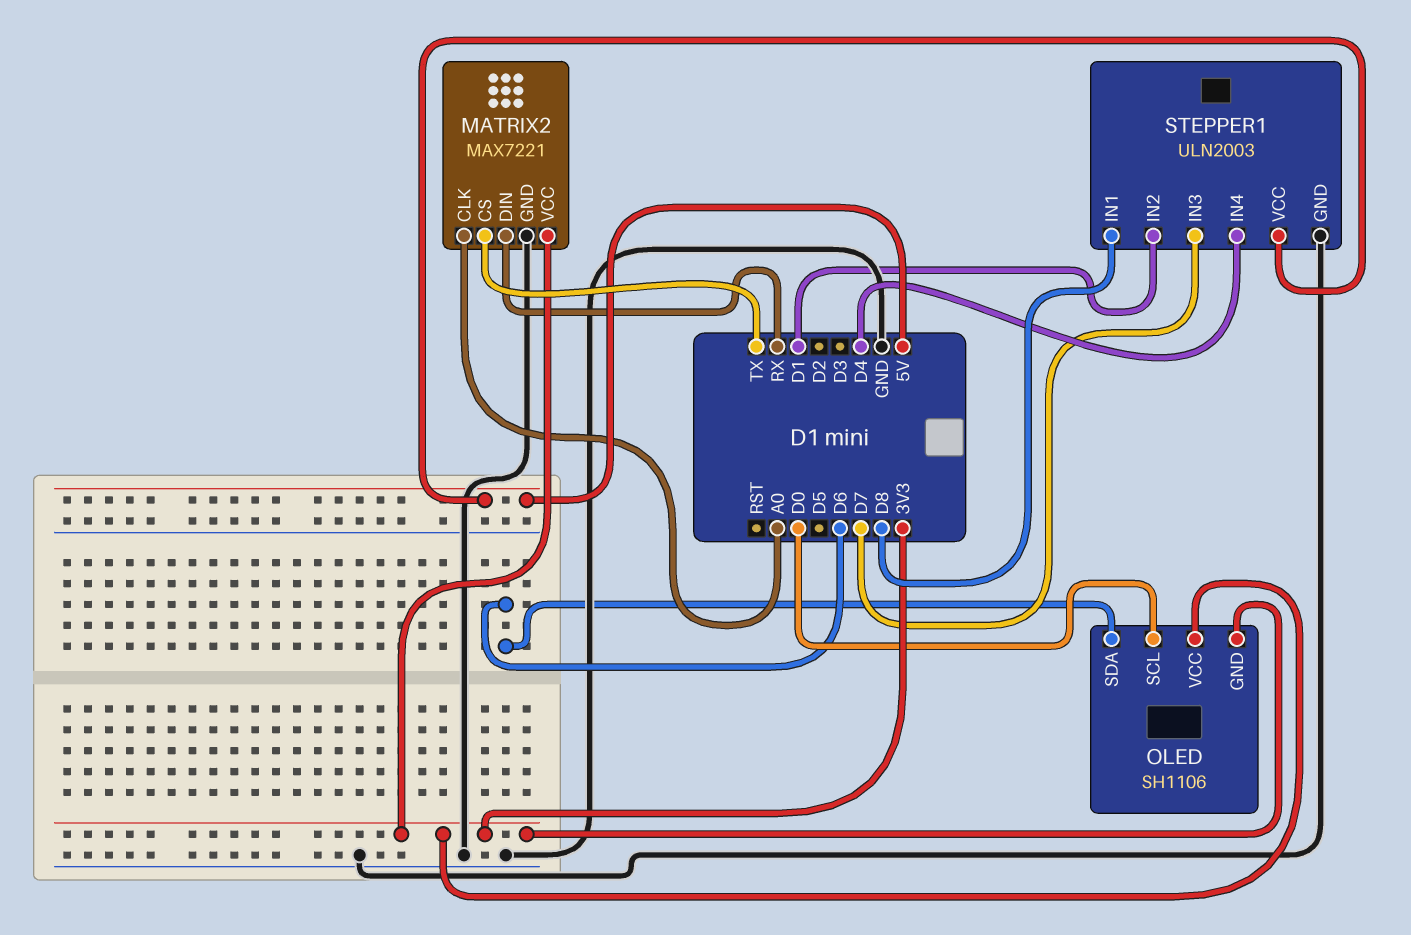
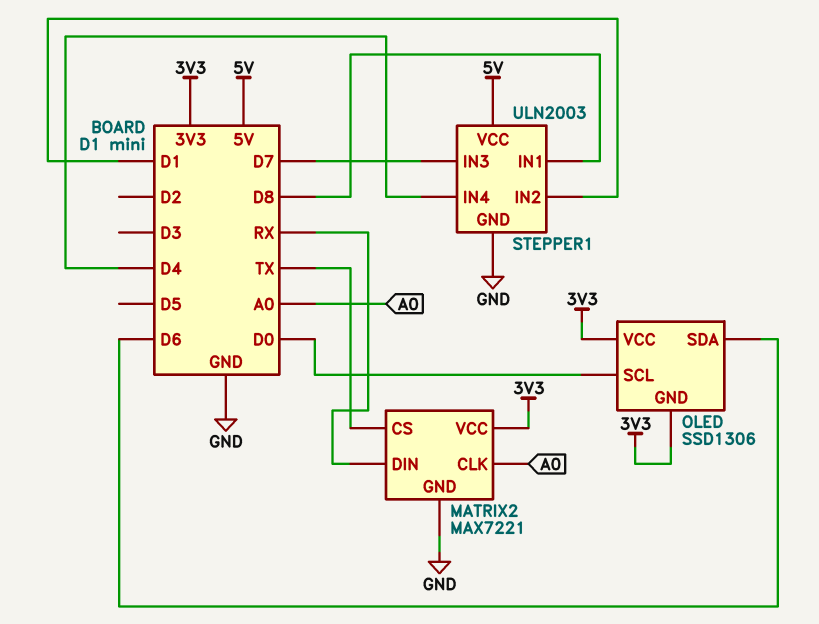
OLED: SH1106 -> SSD1306

